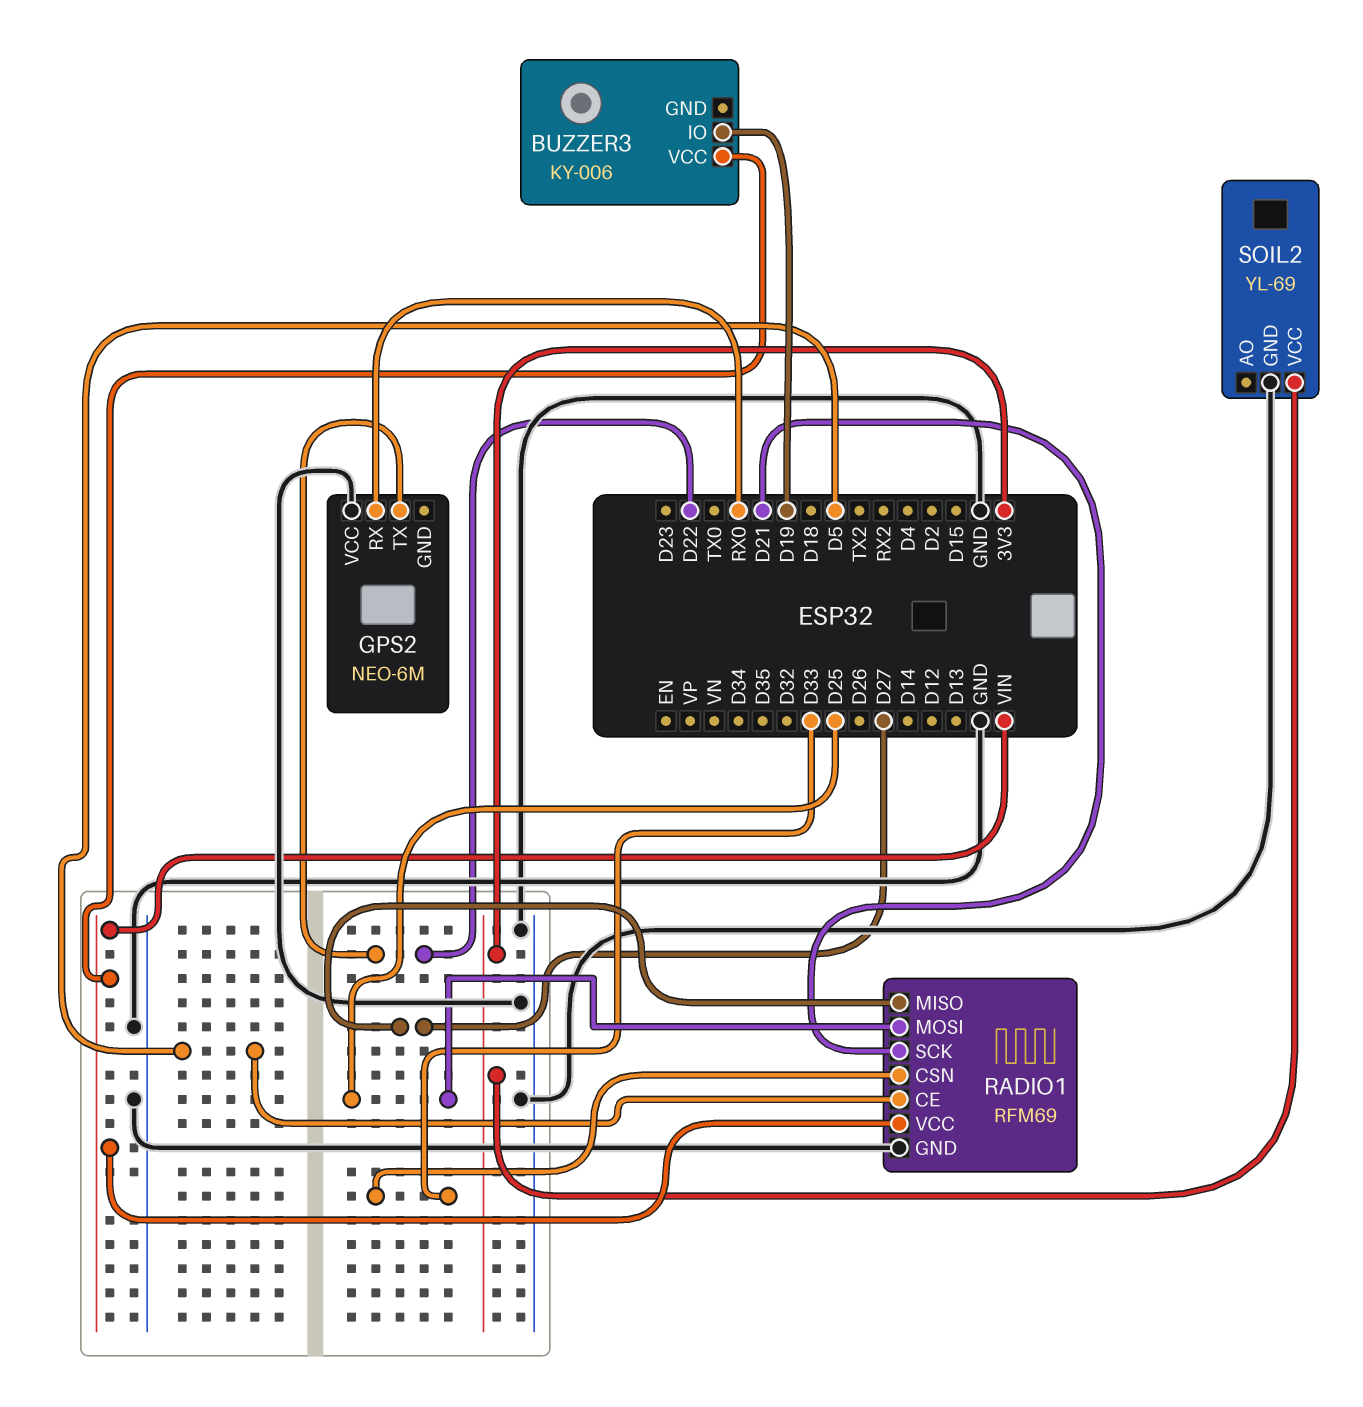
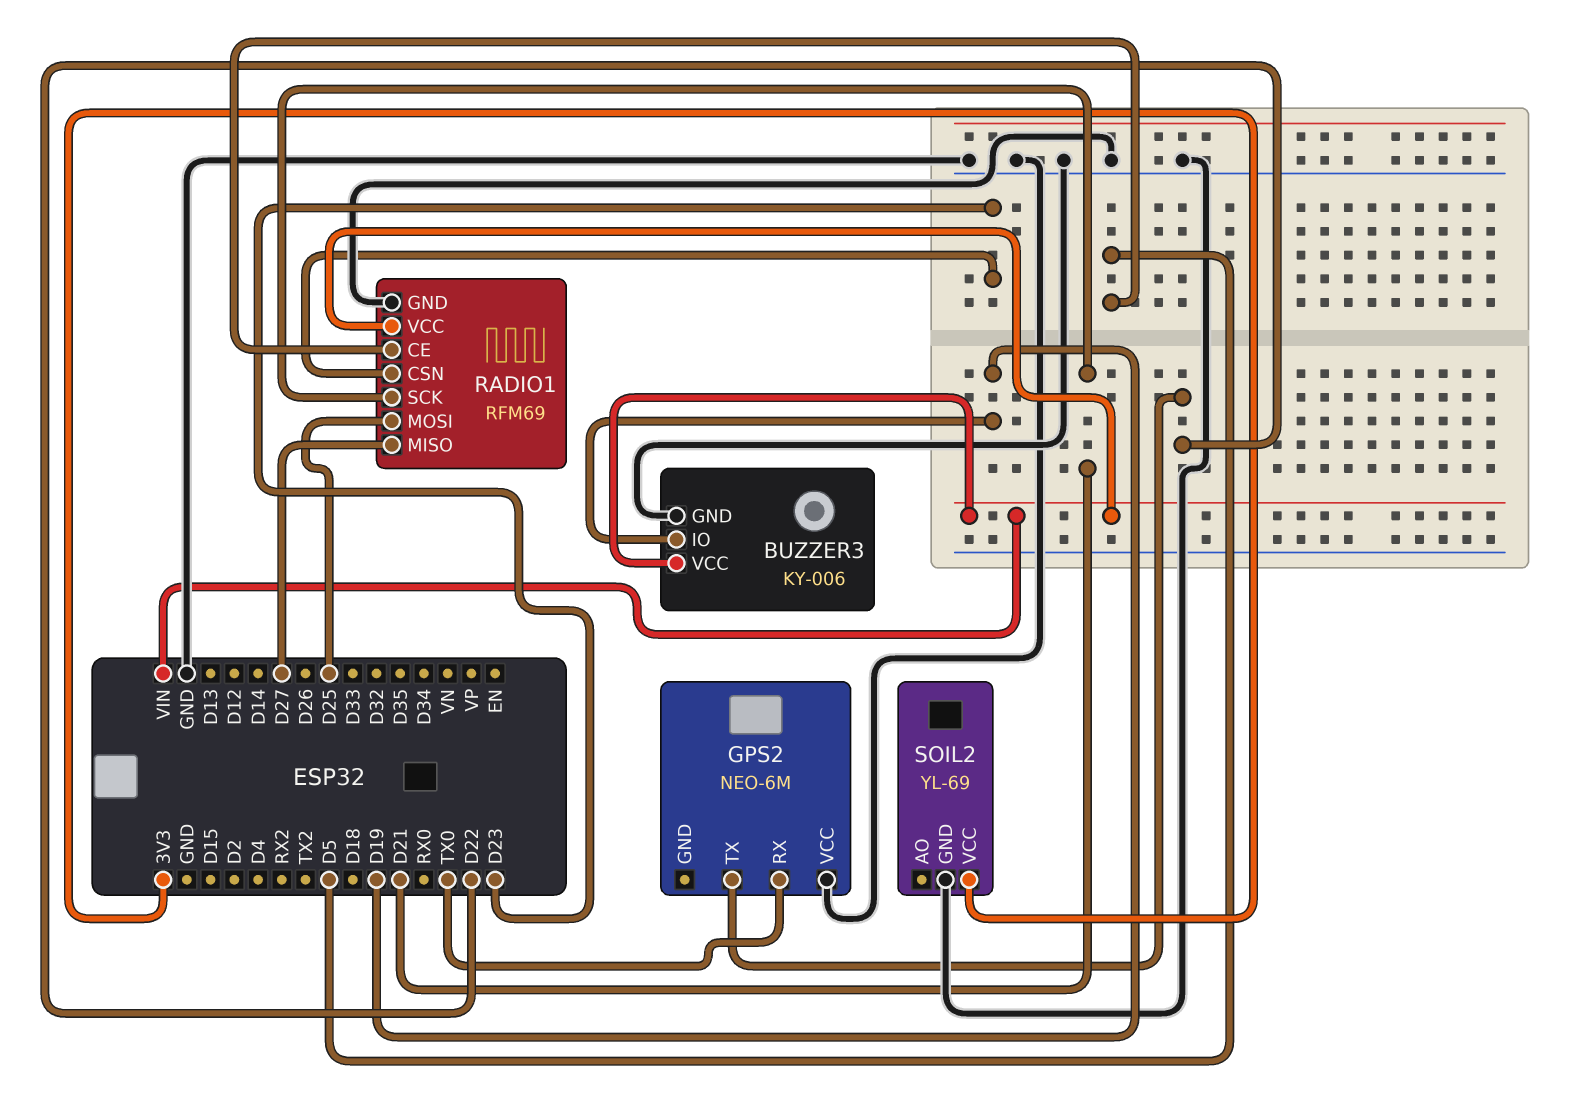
BUZZER3 pin GND: none -> GND
GPS2 pin RX: RX0 -> TX0
RADIO1 pin CSN: D33 -> D23

